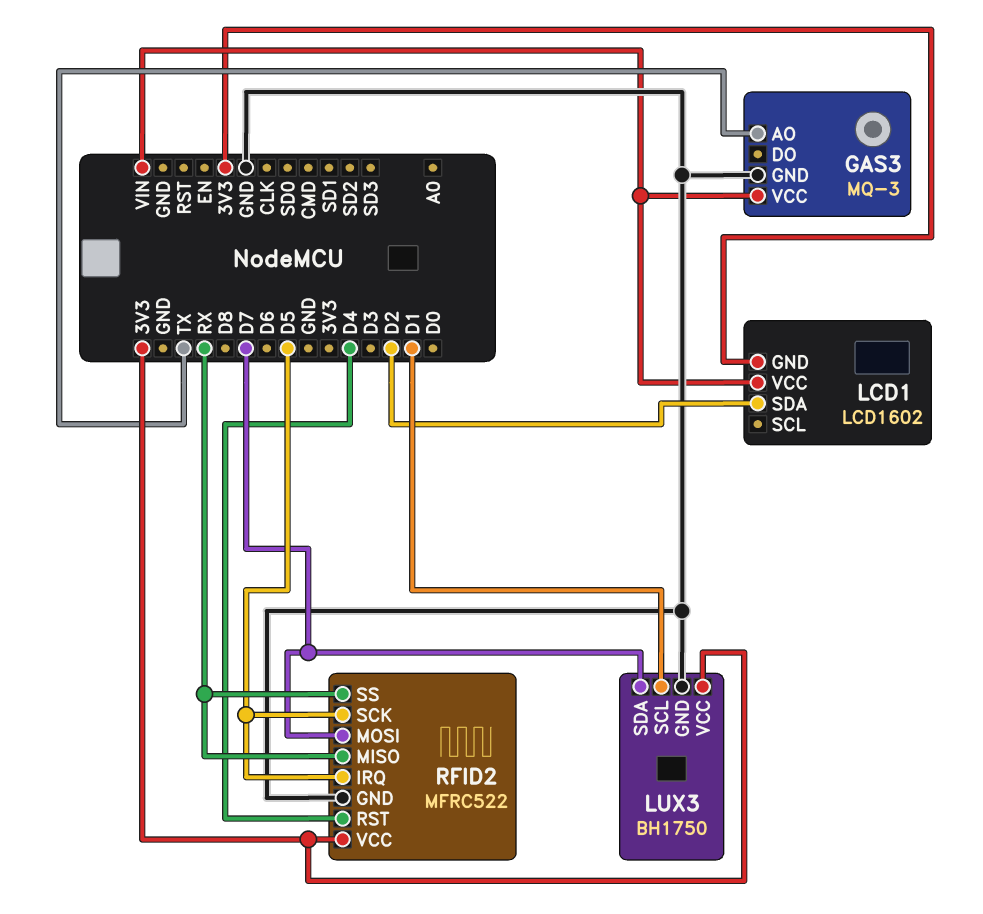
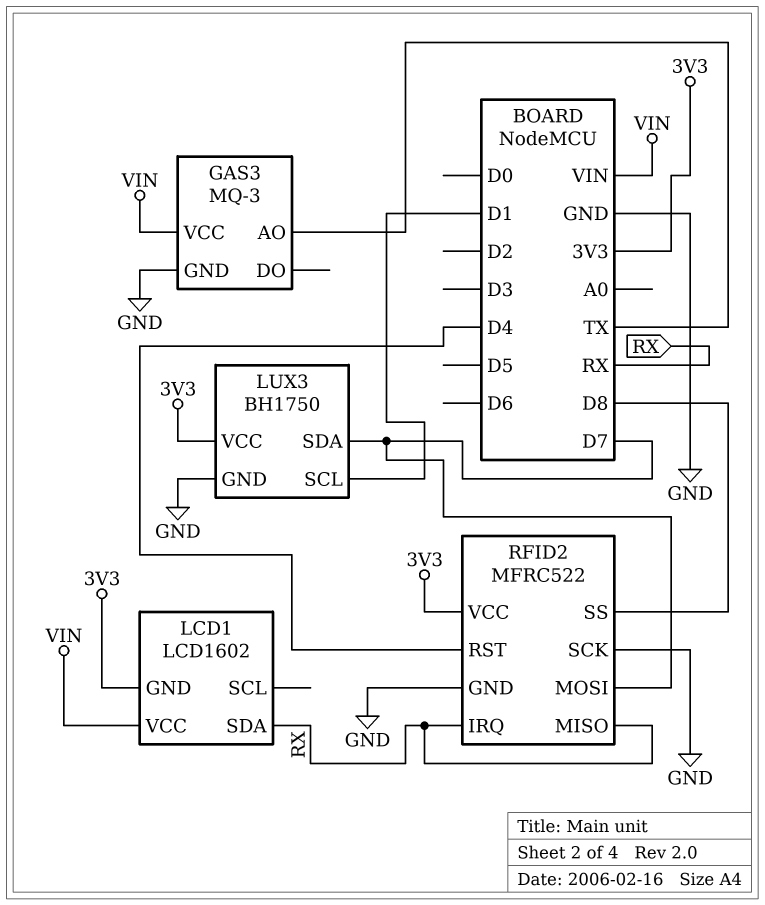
LCD1 pin SDA: D2 -> RX
RFID2 pin IRQ: D5 -> RX
RFID2 pin SCK: D5 -> GND
RFID2 pin SS: RX -> D8

